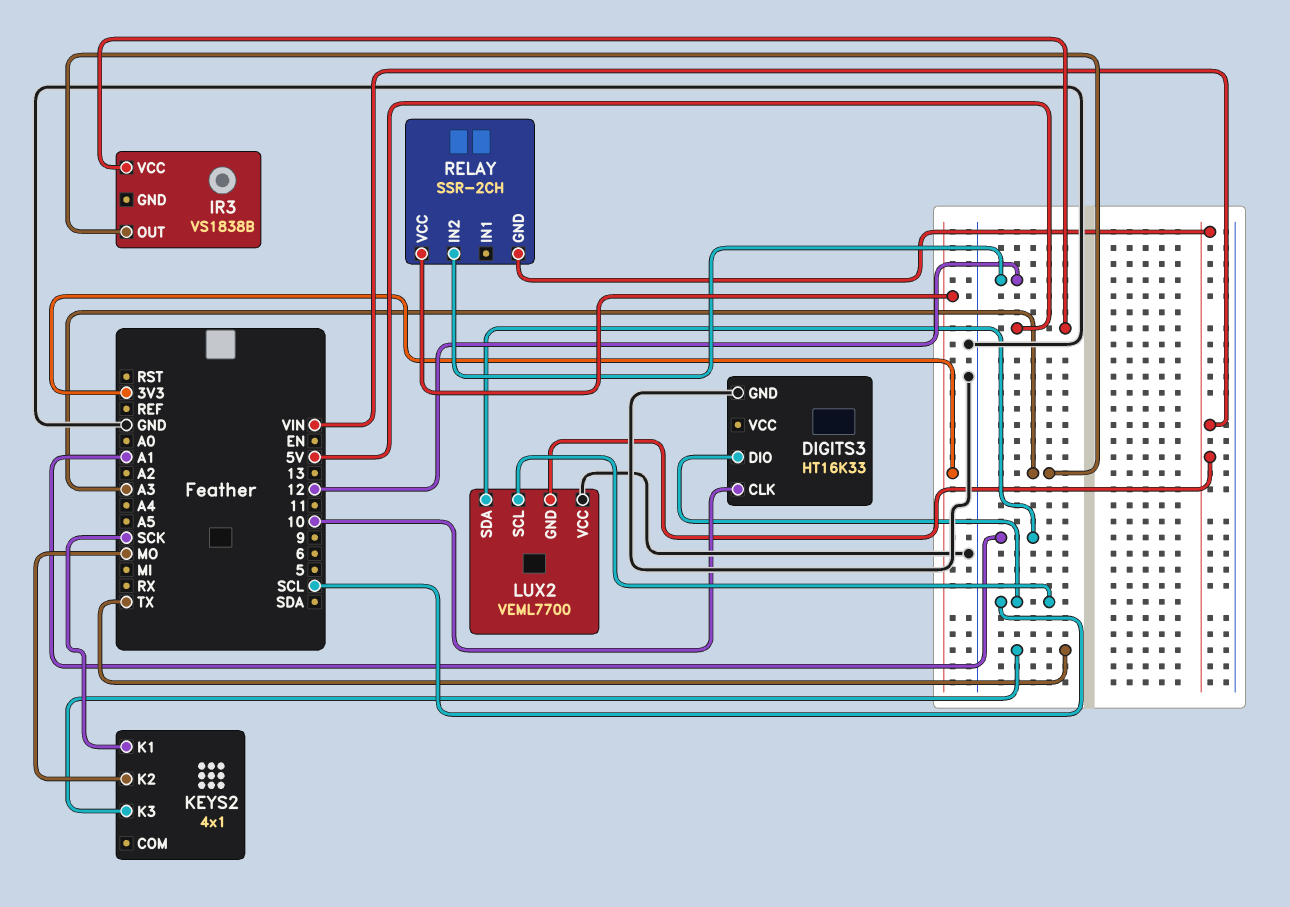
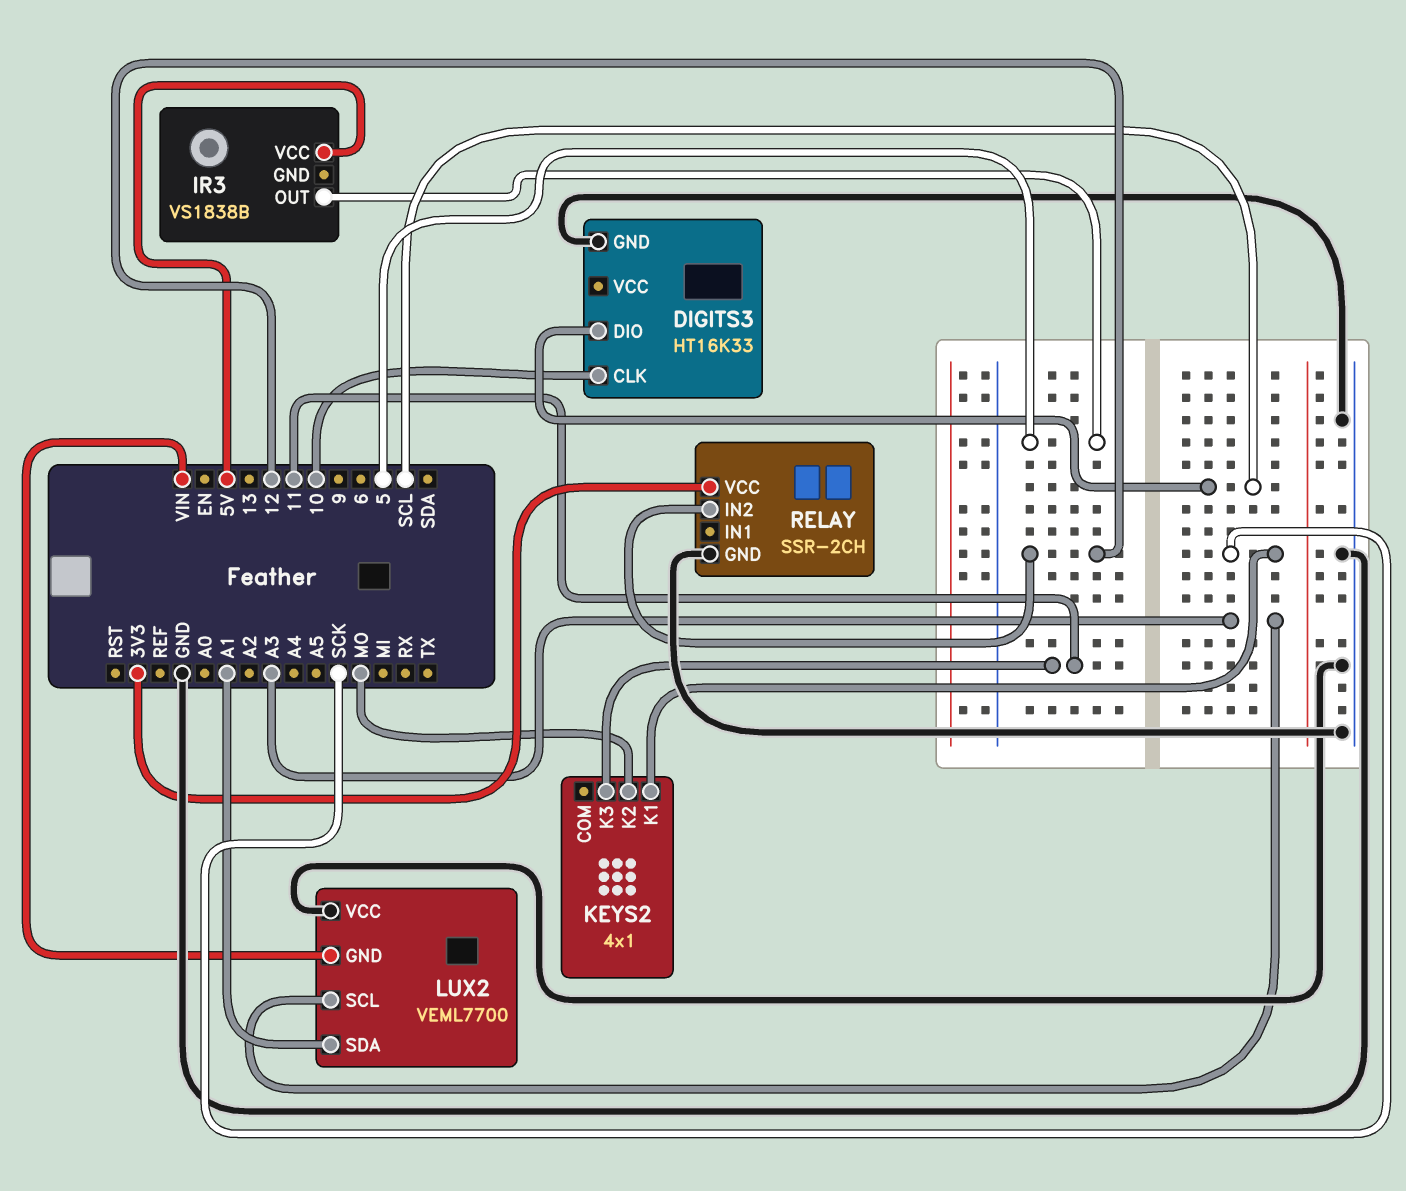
IR3 pin OUT: A3 -> 5
KEYS2 pin K3: TX -> 11
LUX2 pin SCL: SCL -> A3
RELAY pin GND: VIN -> GND

